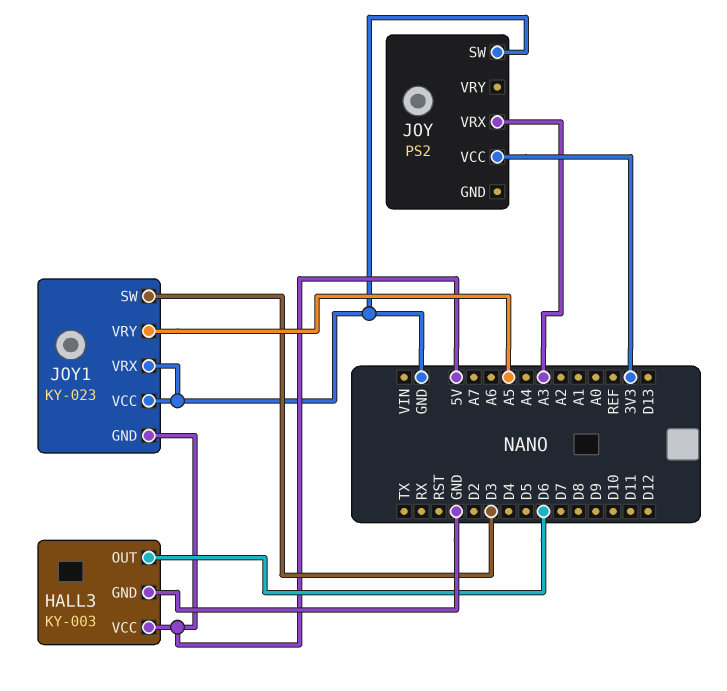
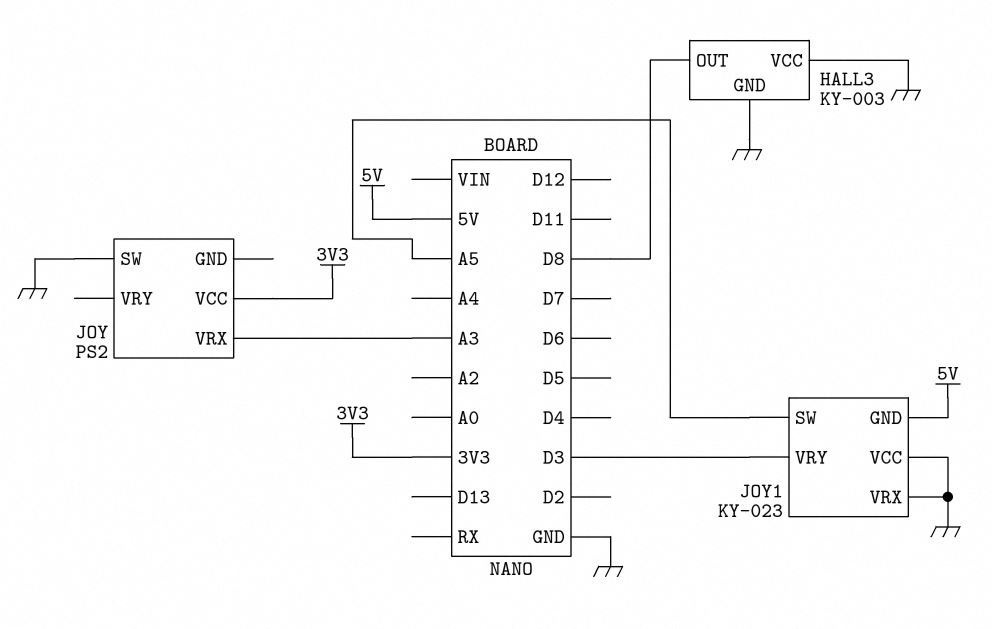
HALL3 pin OUT: D6 -> D8
HALL3 pin VCC: 5V -> GND
JOY1 pin SW: D3 -> A5
JOY1 pin VRY: A5 -> D3

